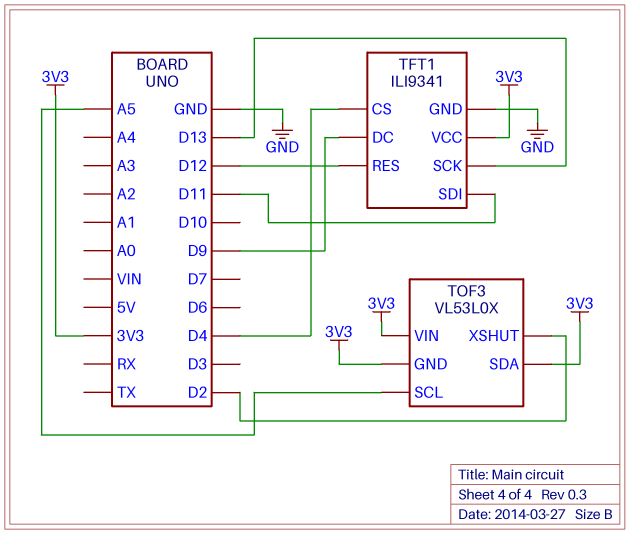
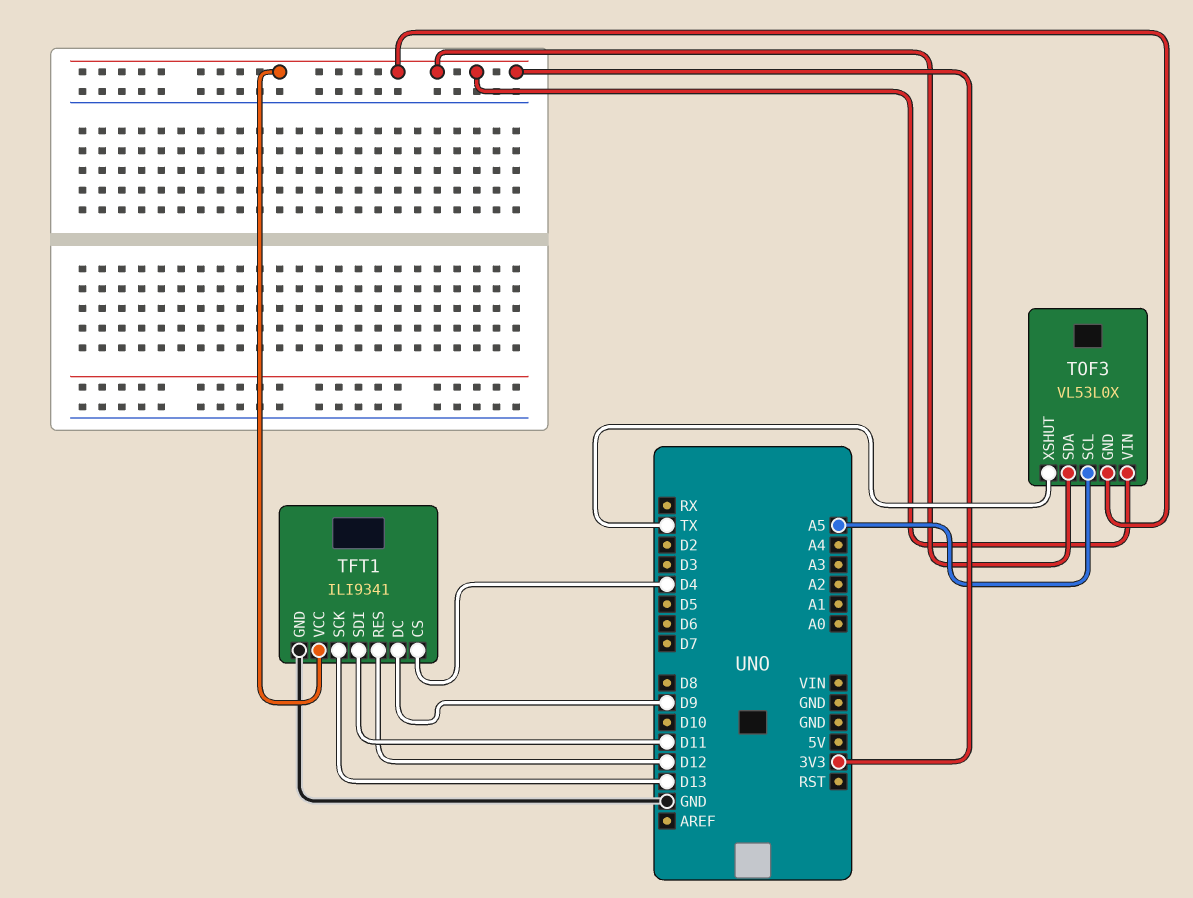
TOF3 pin XSHUT: D2 -> TX

